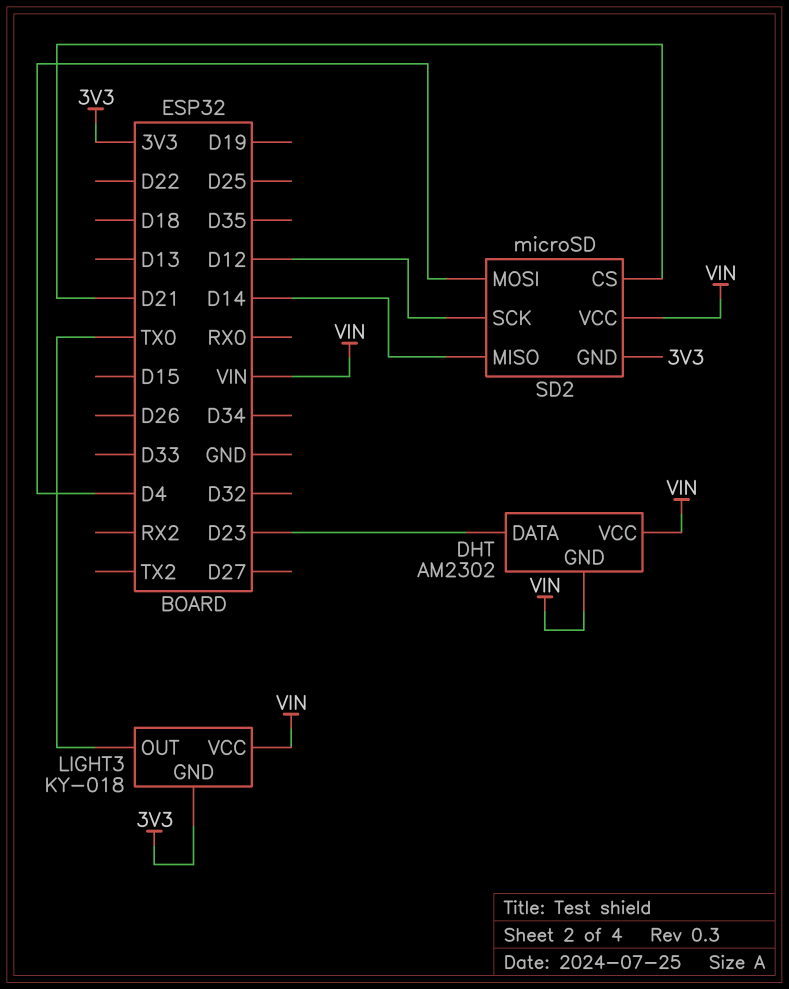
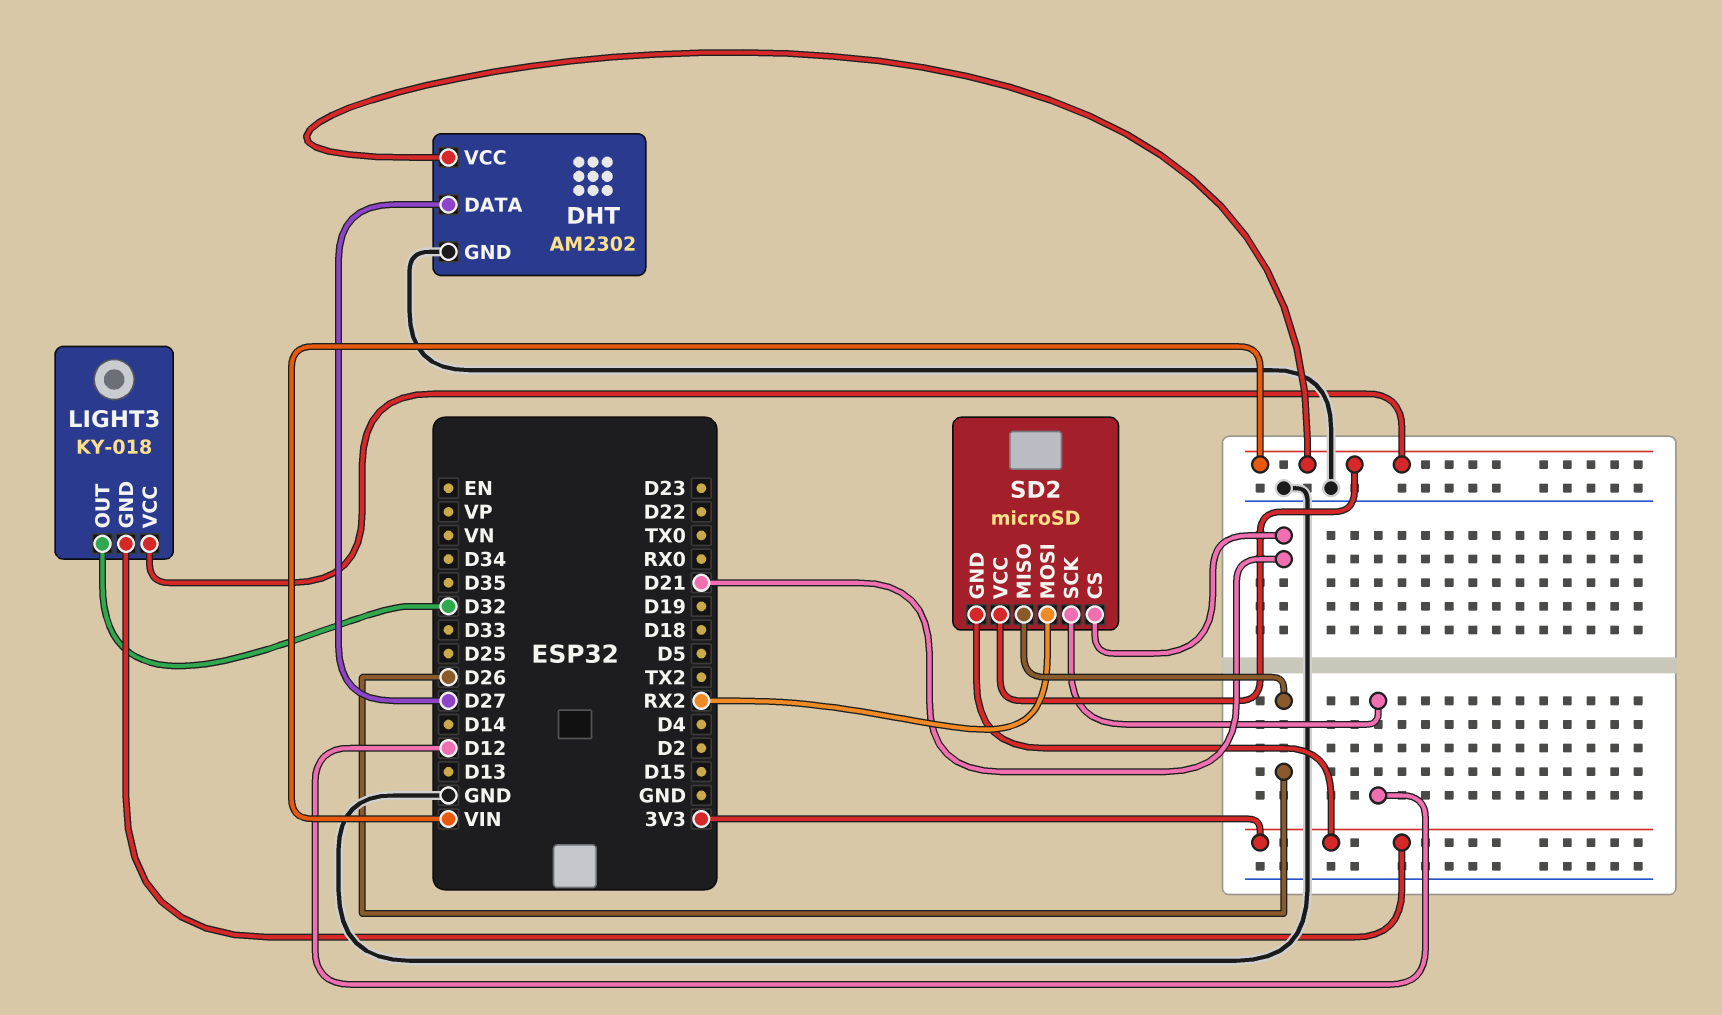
DHT pin DATA: D23 -> D27
DHT pin GND: VIN -> GND
LIGHT3 pin OUT: TX0 -> D32
SD2 pin MISO: D14 -> D26
SD2 pin MOSI: D4 -> RX2

